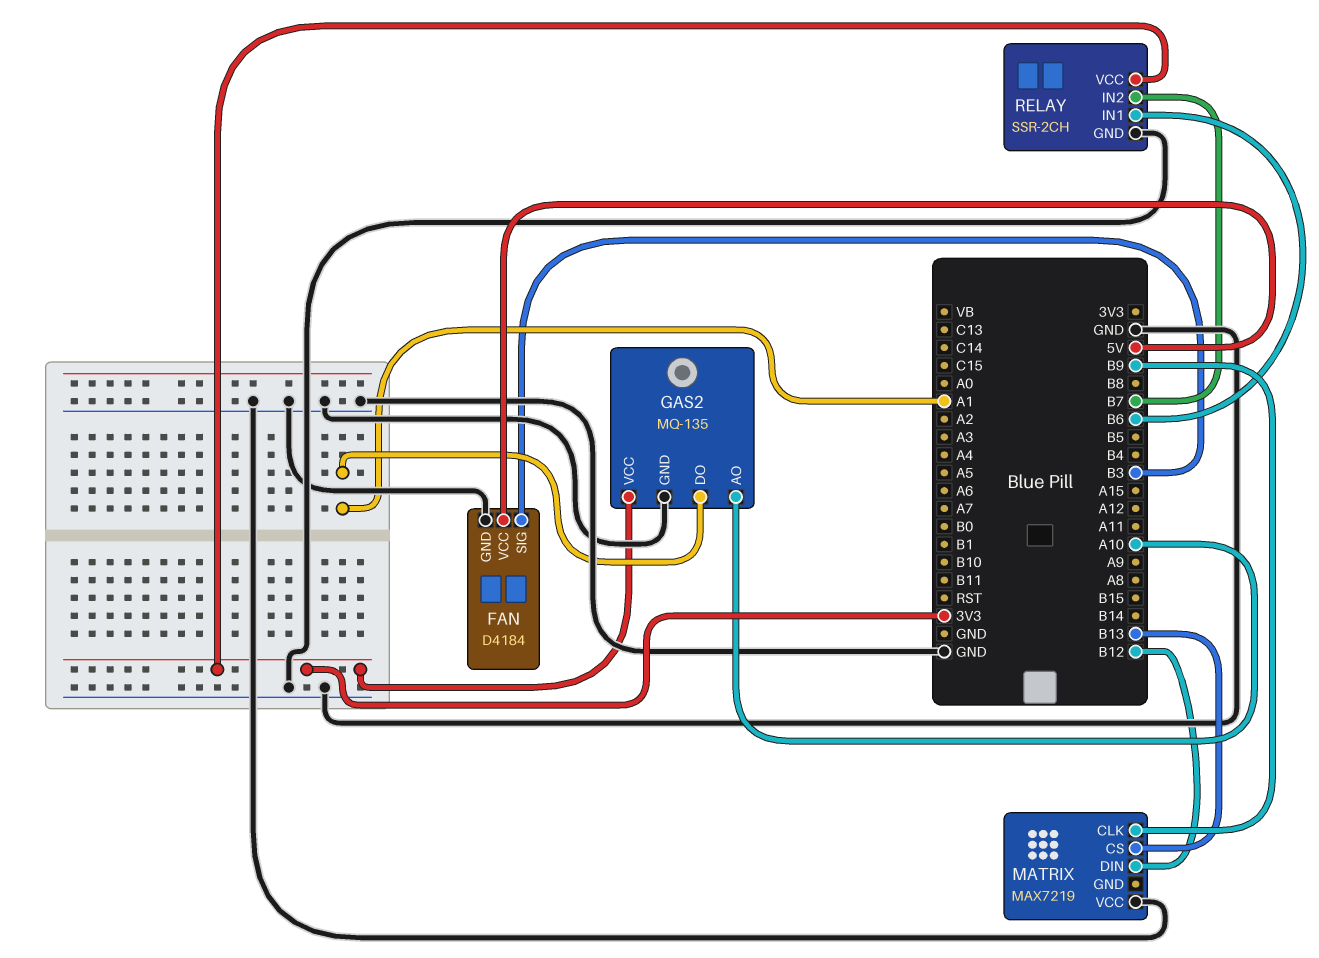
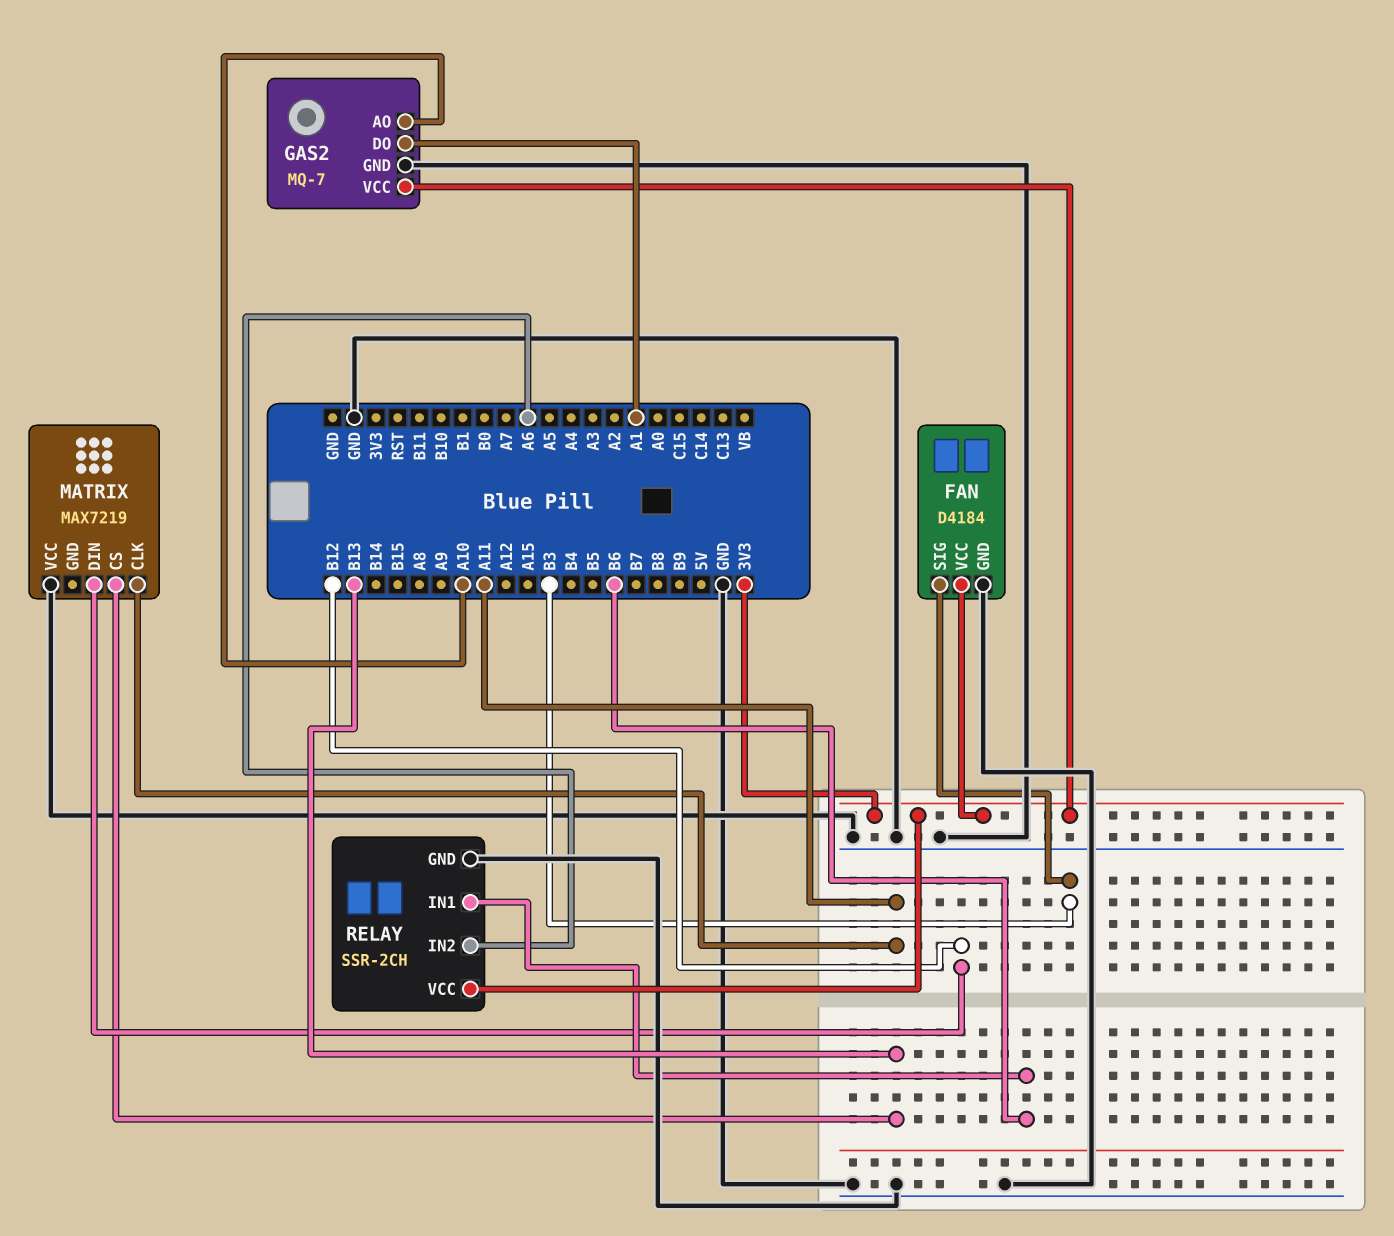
FAN pin VCC: 5V -> 3V3
GAS2: MQ-135 -> MQ-7
MATRIX pin CLK: B9 -> A11
RELAY pin IN2: B7 -> A6

